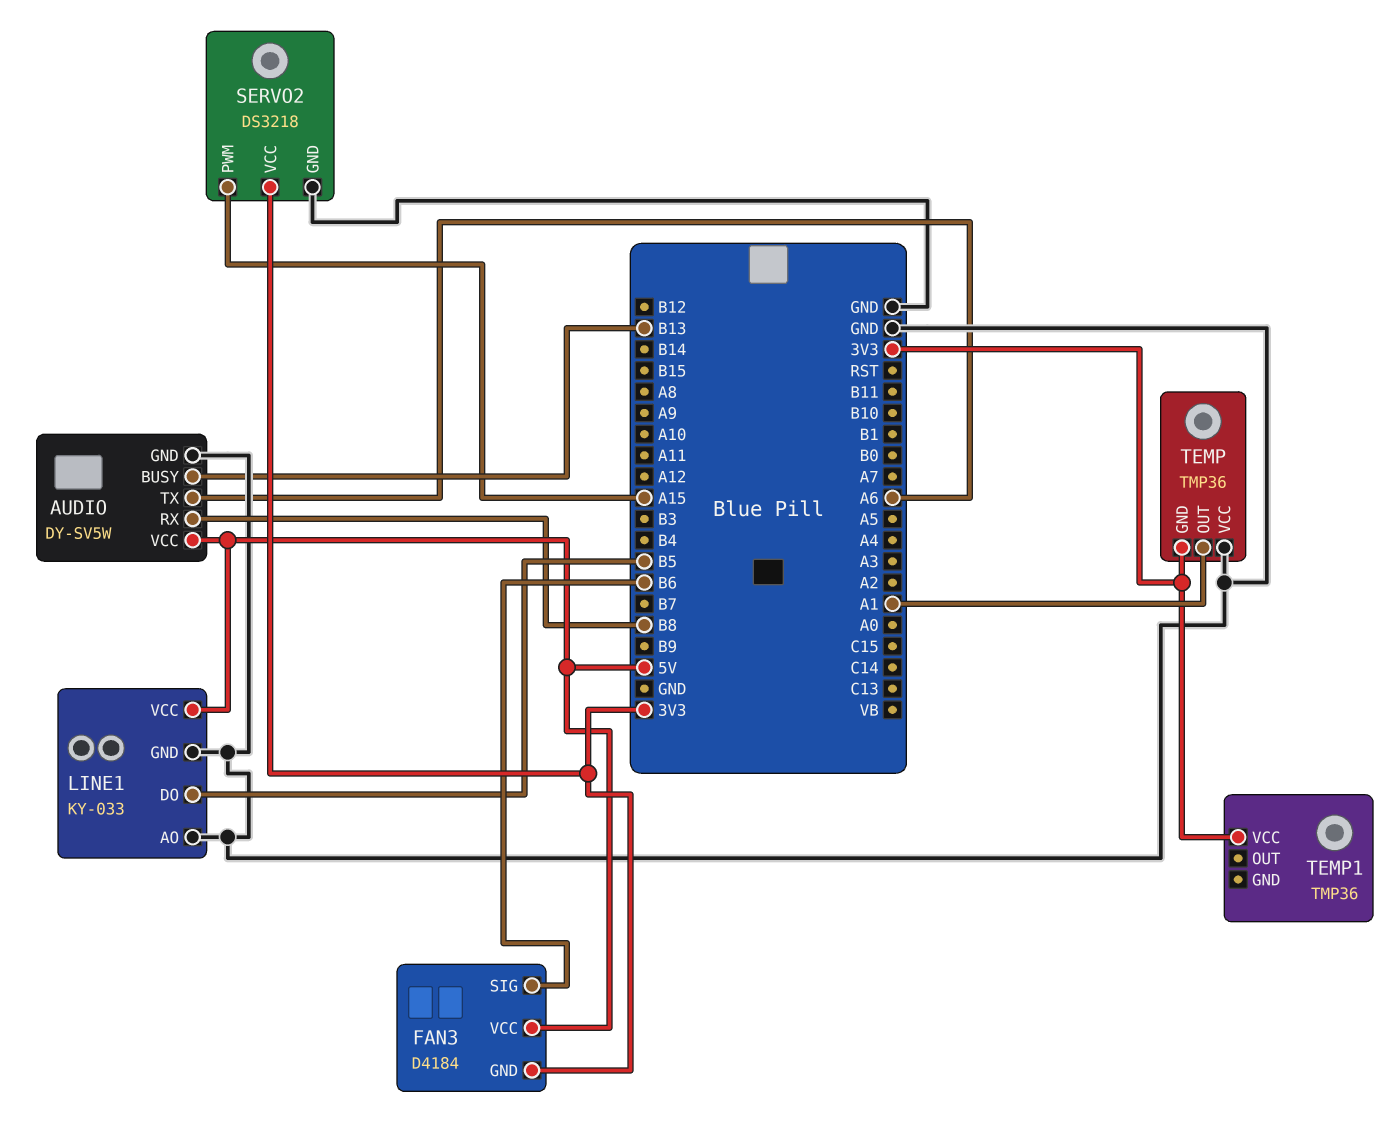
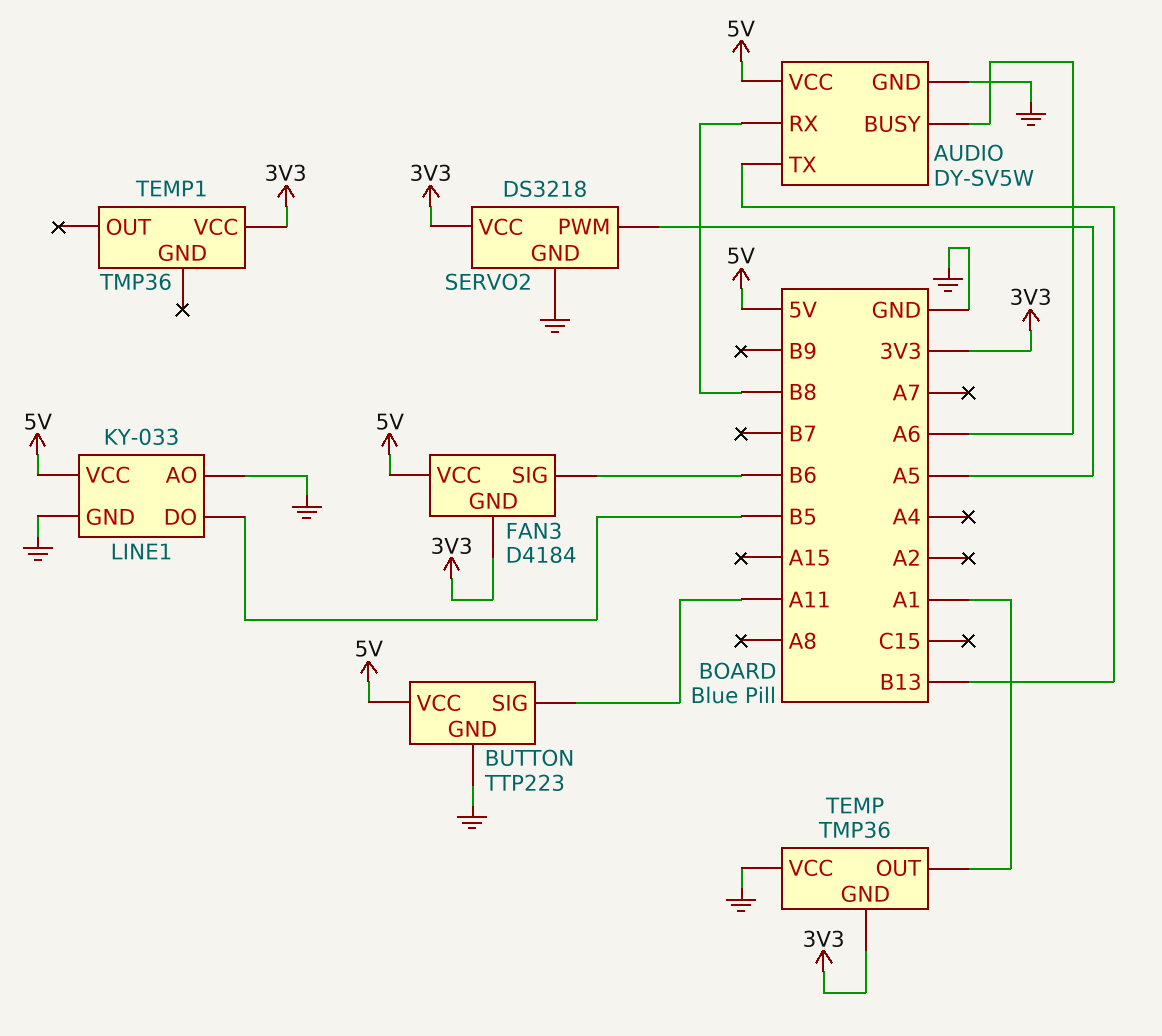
AUDIO pin BUSY: B13 -> A6
AUDIO pin TX: A6 -> B13
BUTTON: none -> TTP223
BUTTON pin GND: none -> GND
BUTTON pin SIG: none -> A11
BUTTON pin VCC: none -> 5V
SERVO2 pin PWM: A15 -> A5

